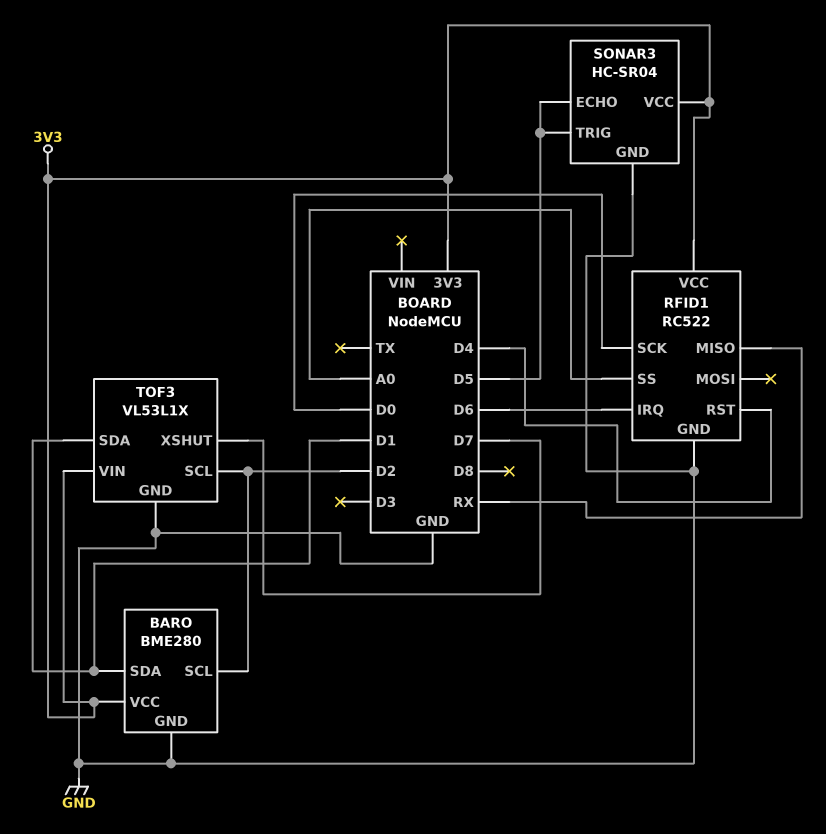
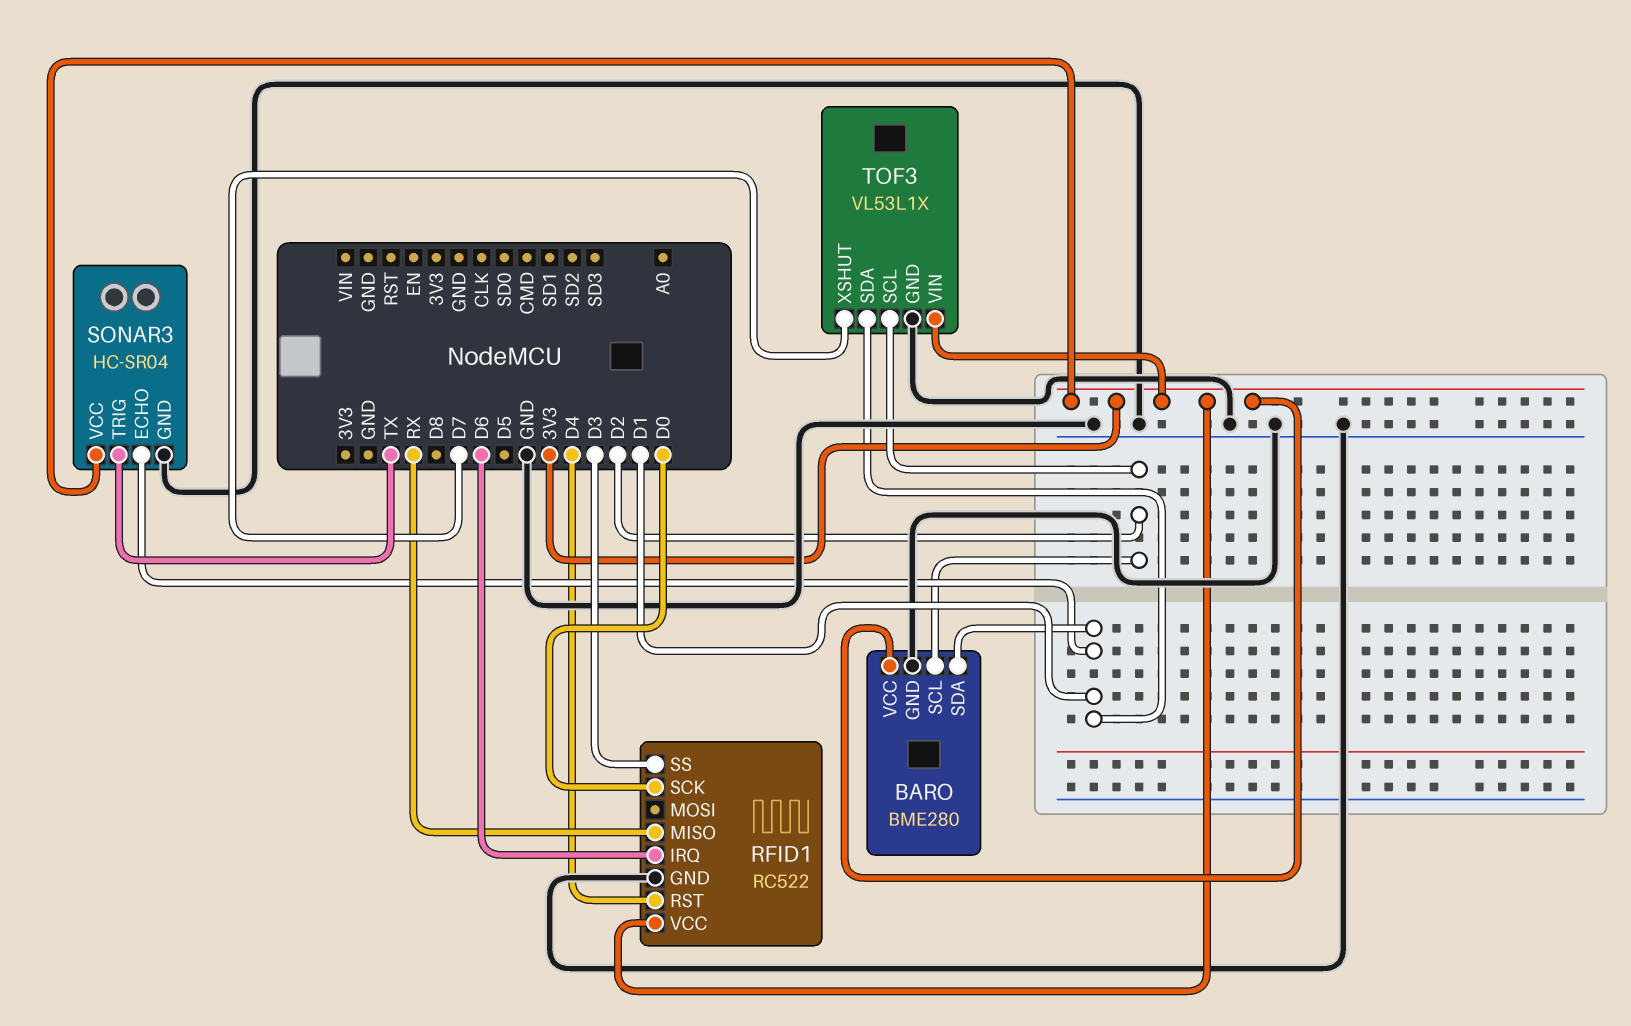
RFID1 pin SS: A0 -> D3
SONAR3 pin ECHO: D5 -> D1
SONAR3 pin TRIG: D5 -> TX

